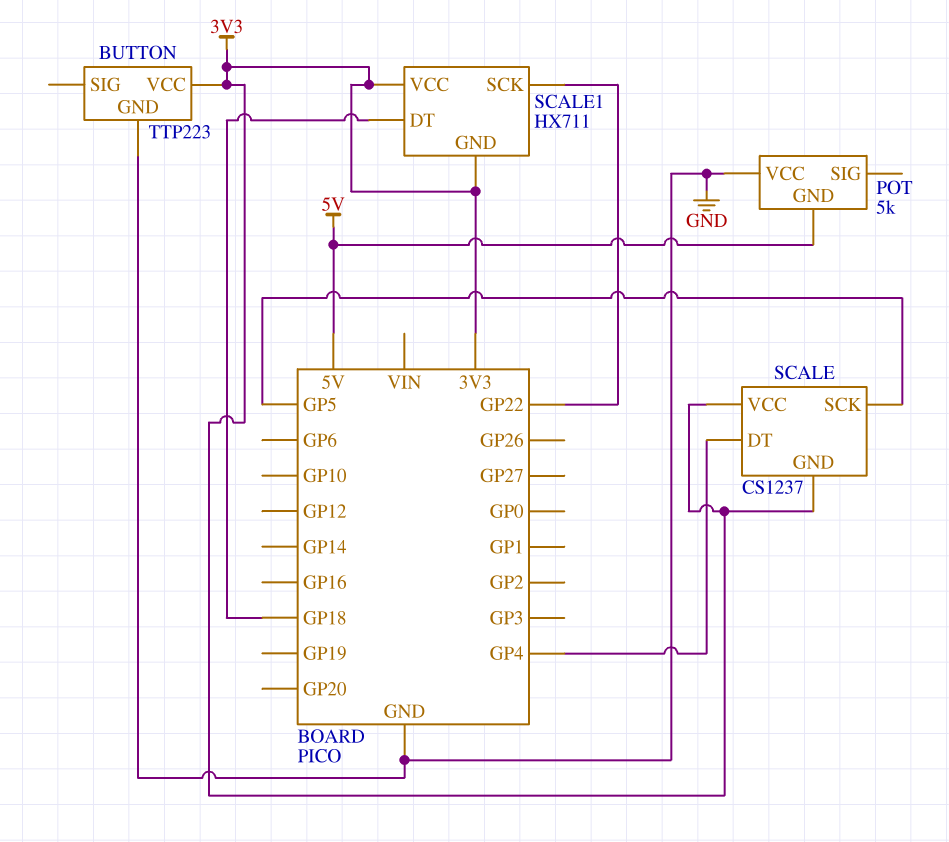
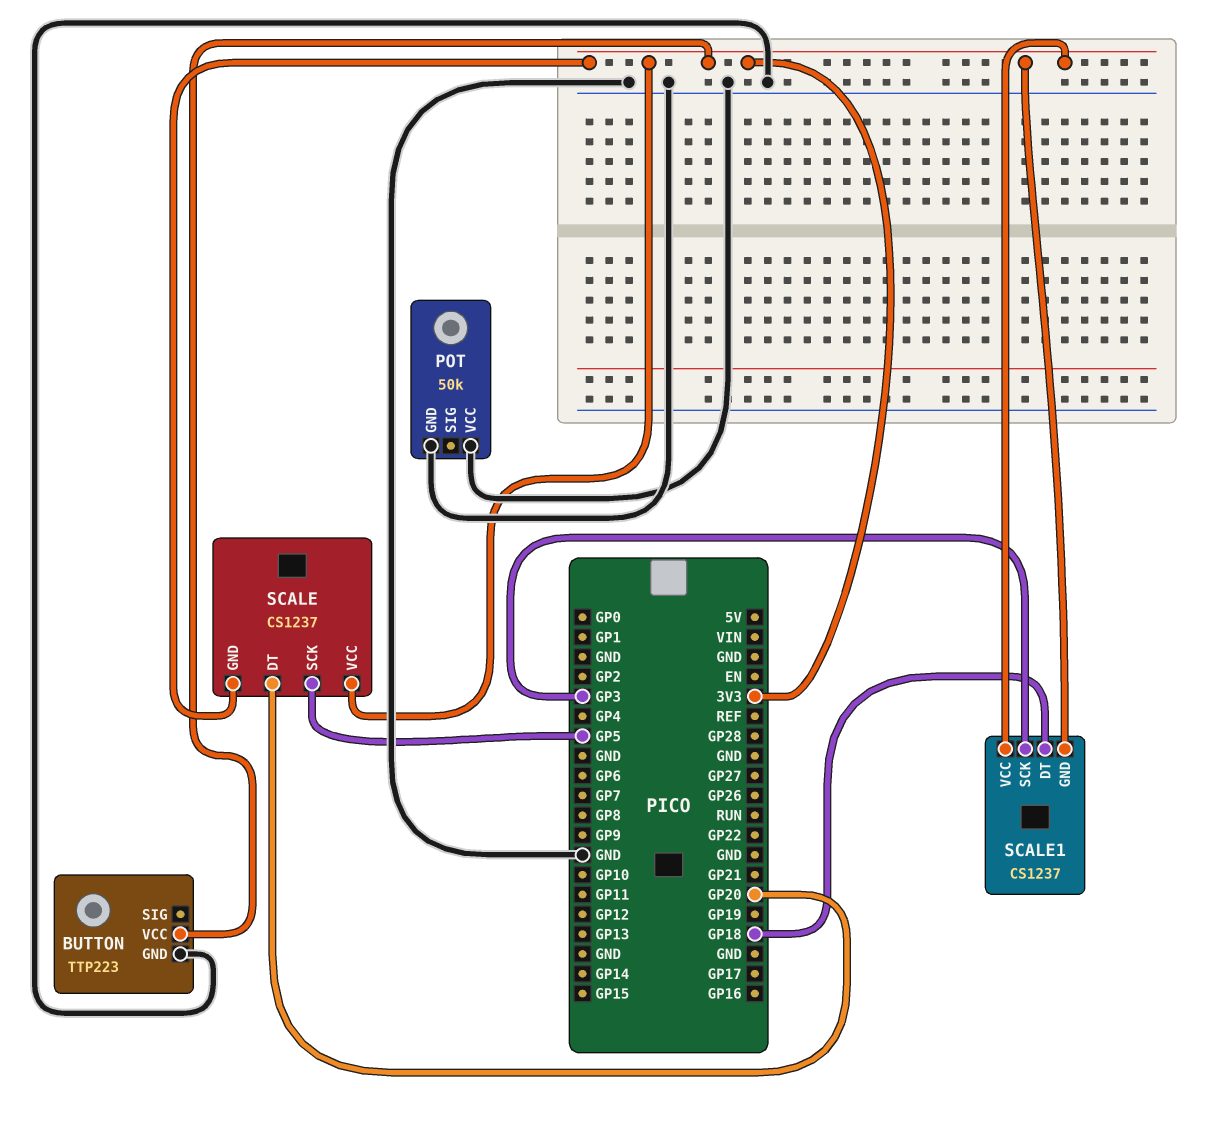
POT: 5k -> 50k
POT pin GND: 5V -> GND
SCALE pin DT: GP4 -> GP20
SCALE1: HX711 -> CS1237
SCALE1 pin SCK: GP22 -> GP3

